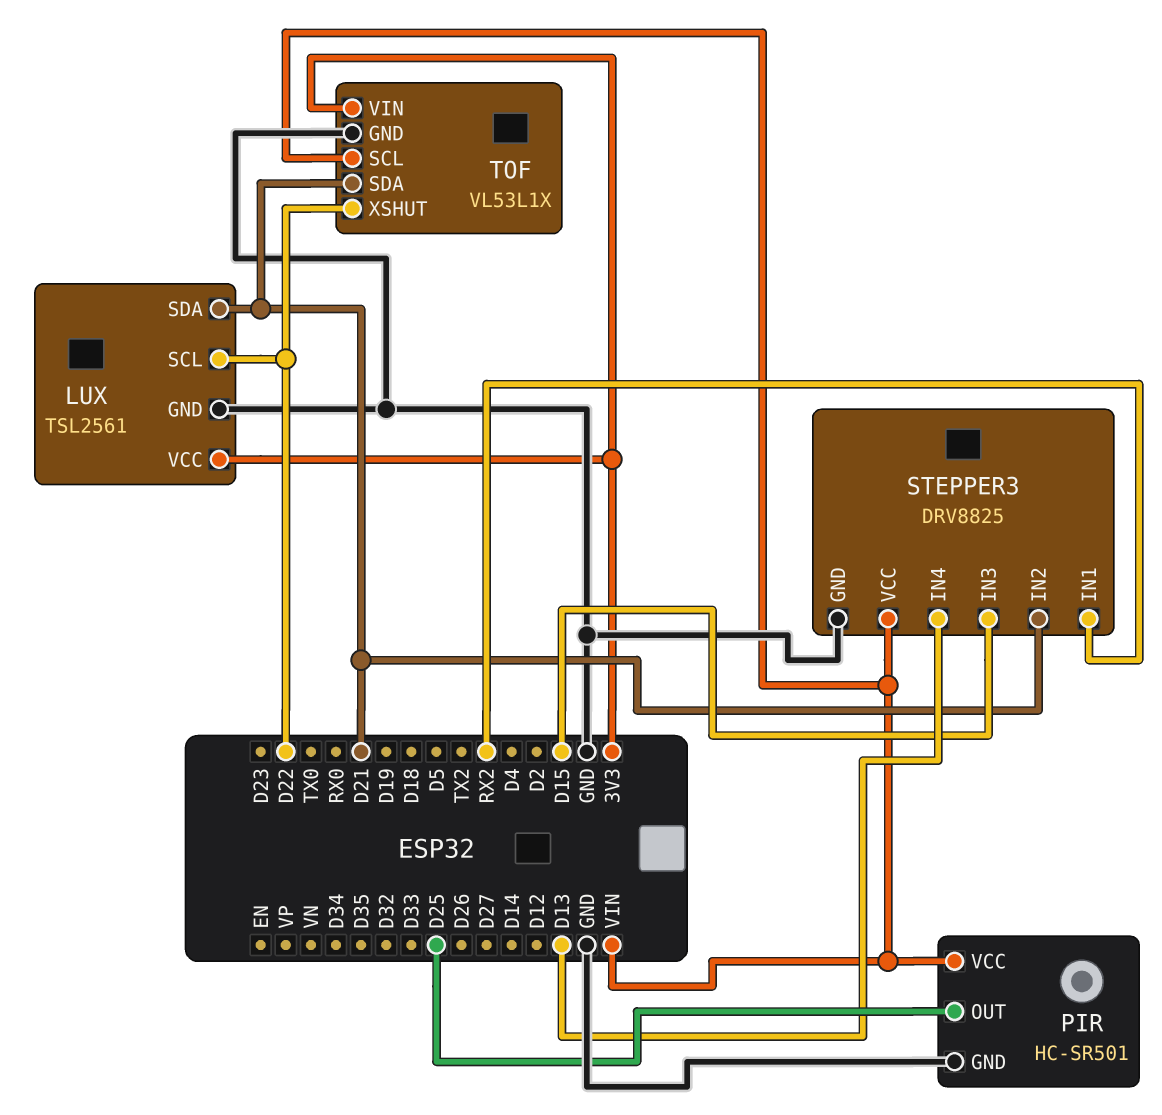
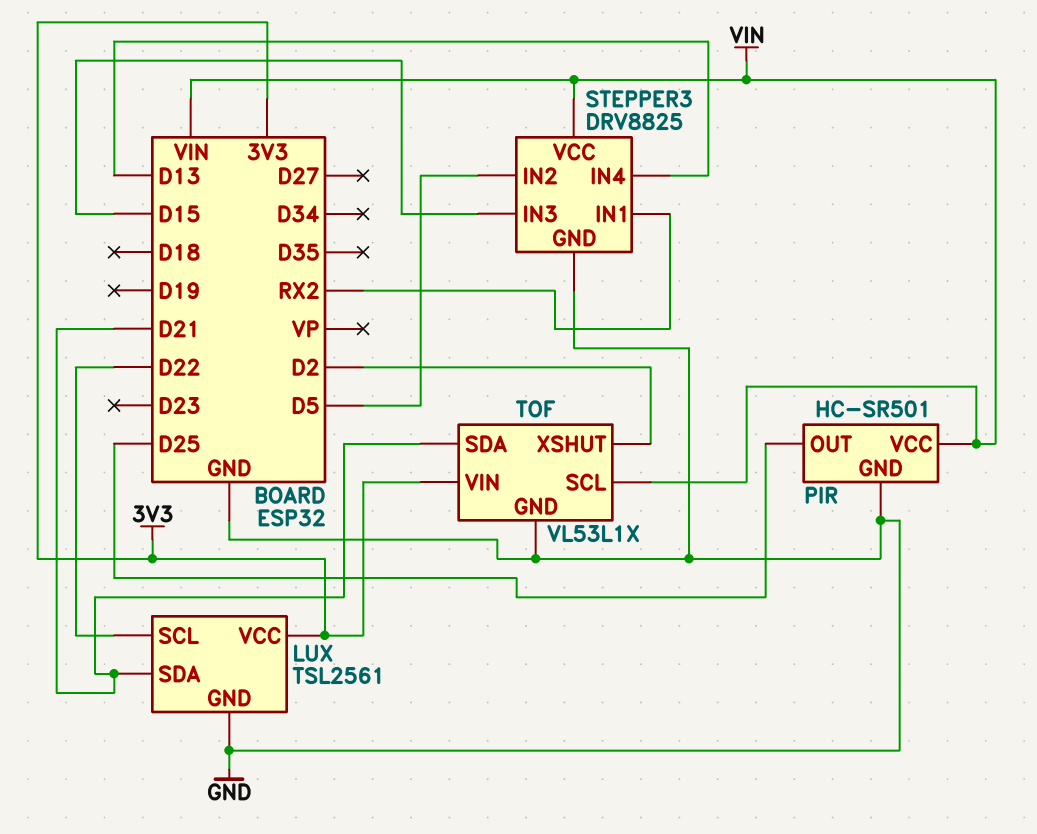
STEPPER3 pin IN2: D21 -> D5
TOF pin XSHUT: D22 -> D2

